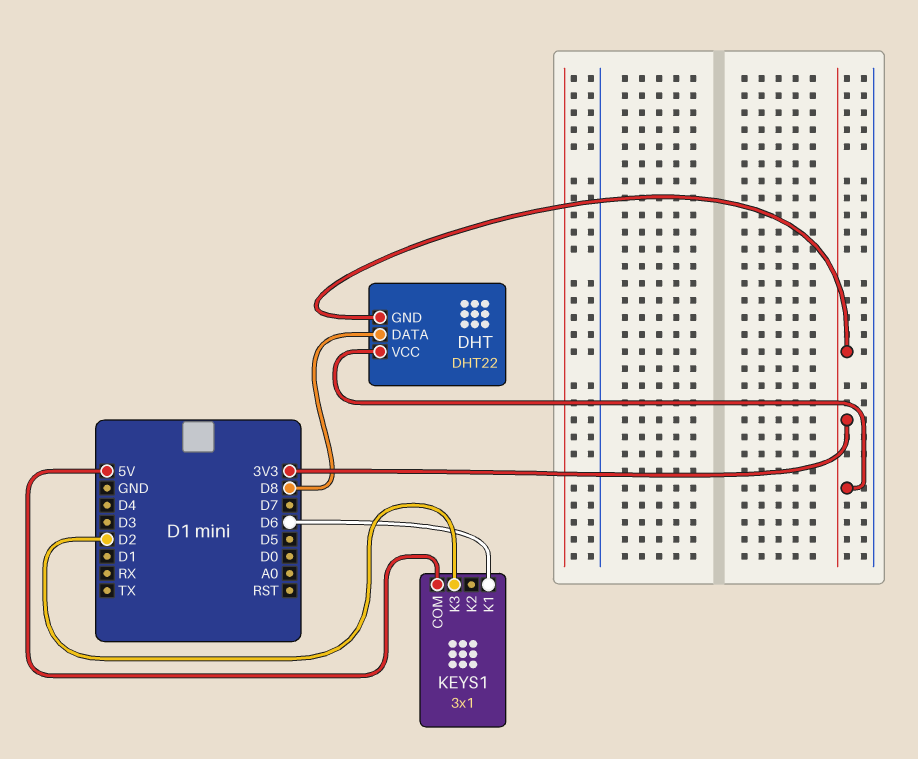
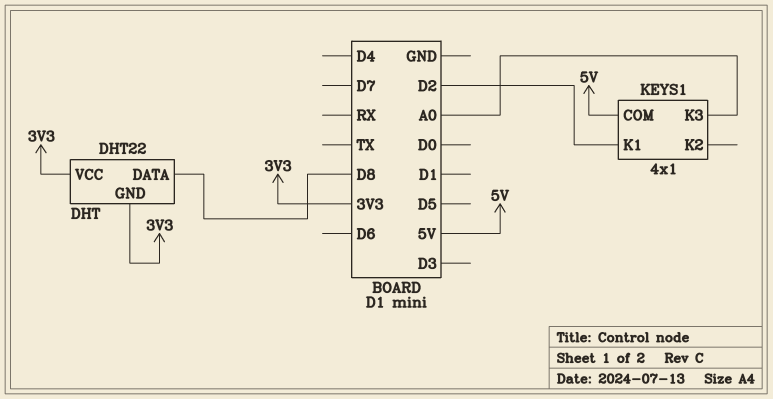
KEYS1: 3x1 -> 4x1
KEYS1 pin K1: D6 -> D2
KEYS1 pin K3: D2 -> A0

